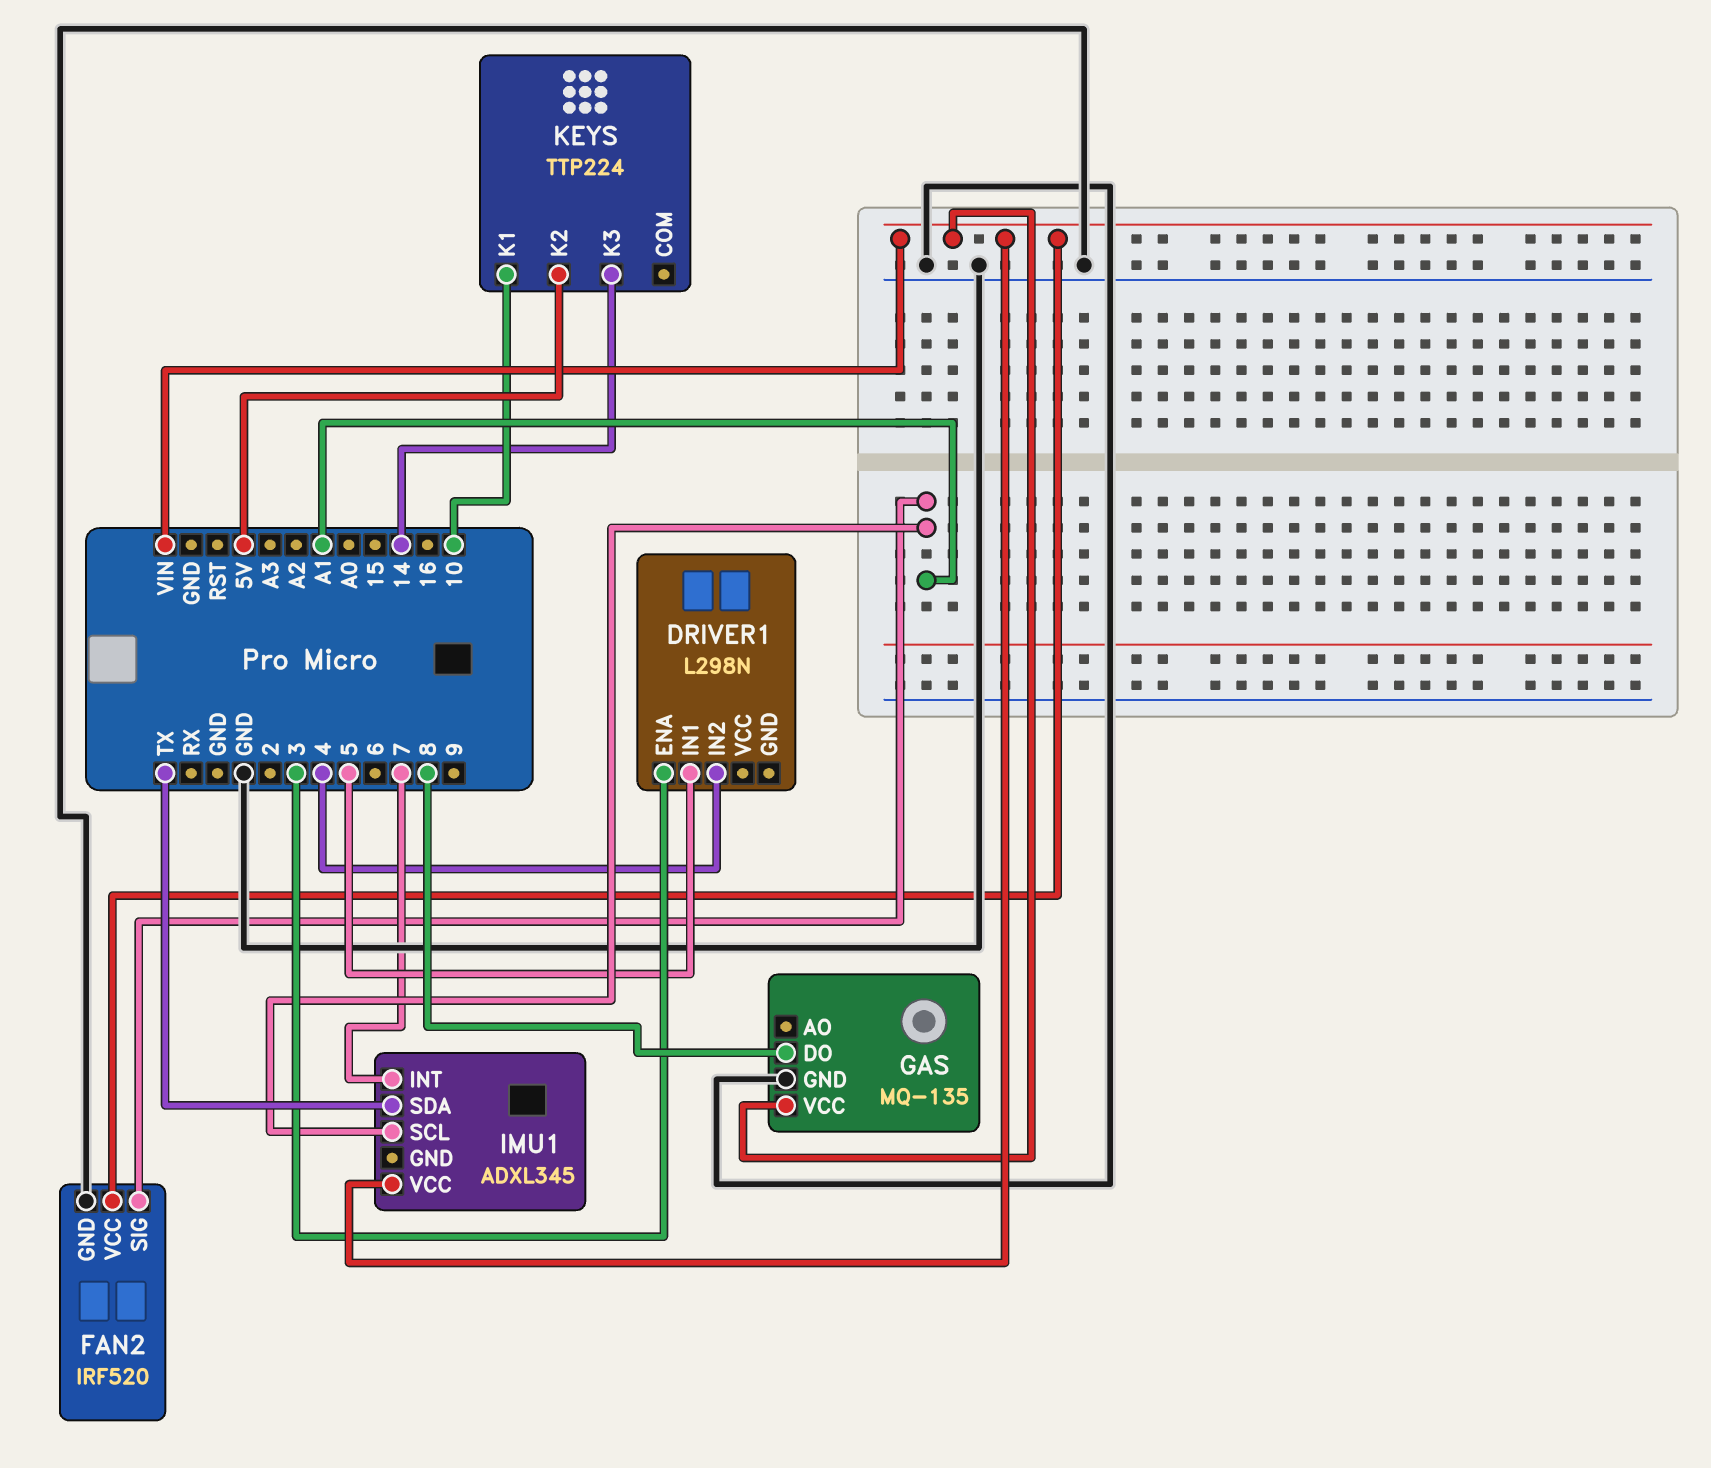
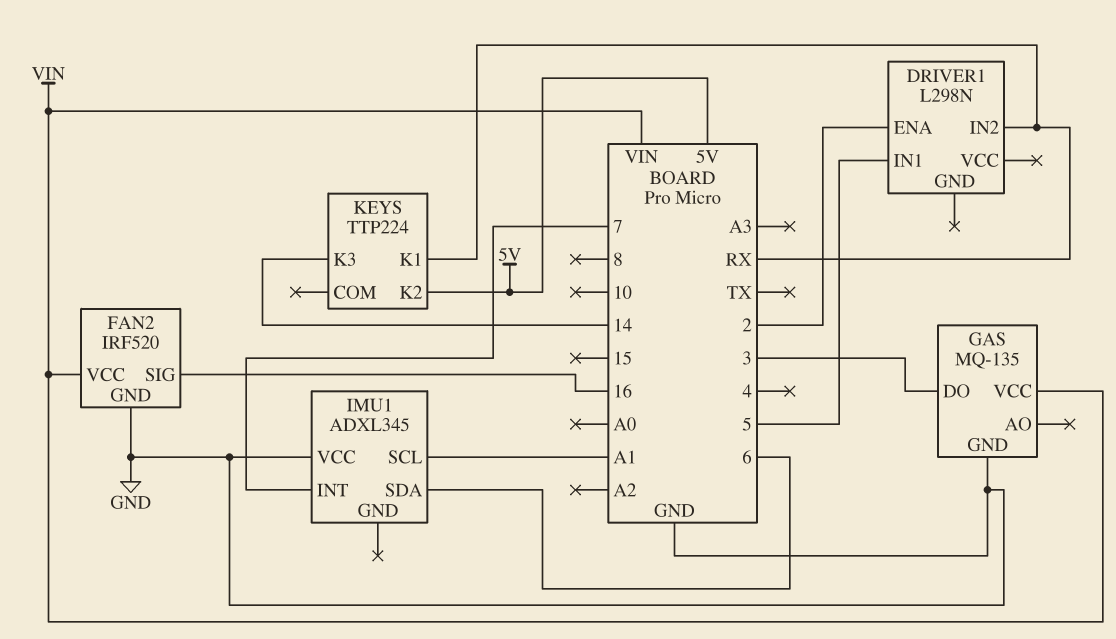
DRIVER1 pin ENA: 3 -> 2
DRIVER1 pin IN2: 4 -> RX
FAN2 pin SIG: A1 -> 16
GAS pin DO: 8 -> 3
IMU1 pin SDA: TX -> 6
IMU1 pin VCC: VIN -> GND
KEYS pin K1: 10 -> RX

